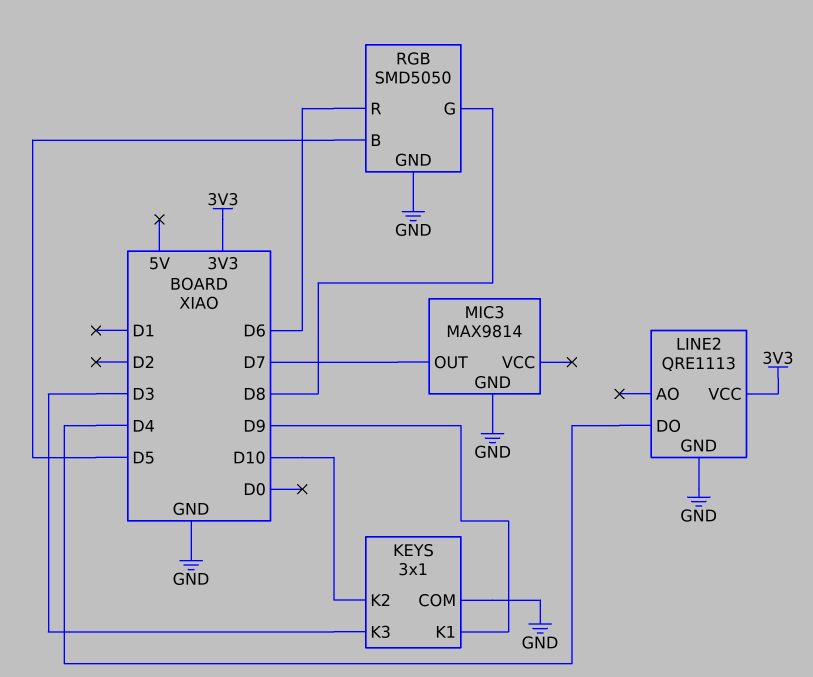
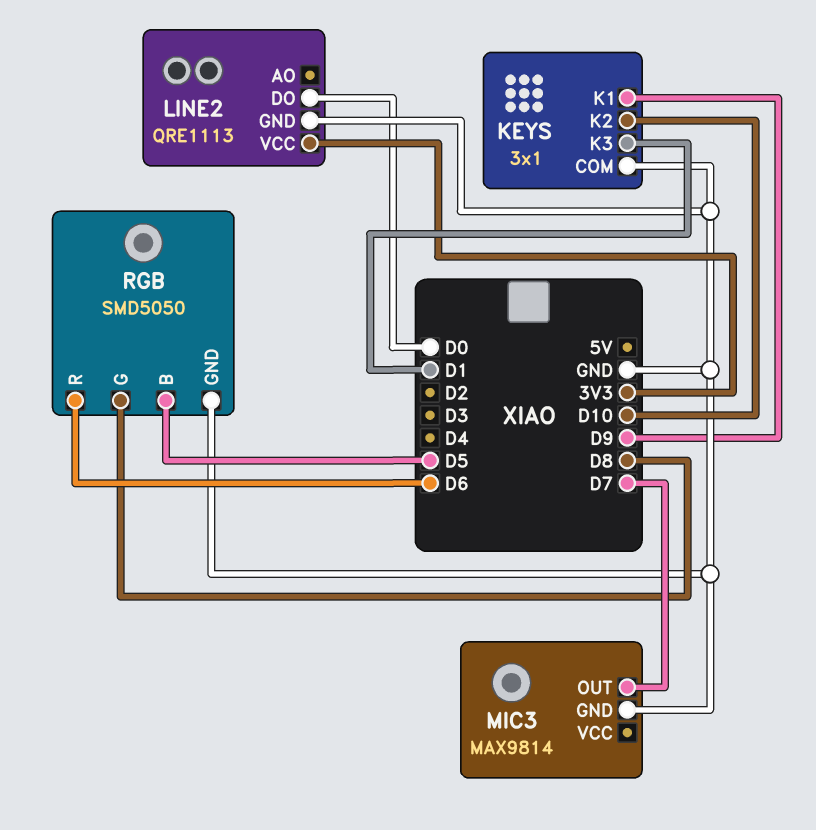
KEYS pin K3: D3 -> D1
LINE2 pin DO: D4 -> D0

